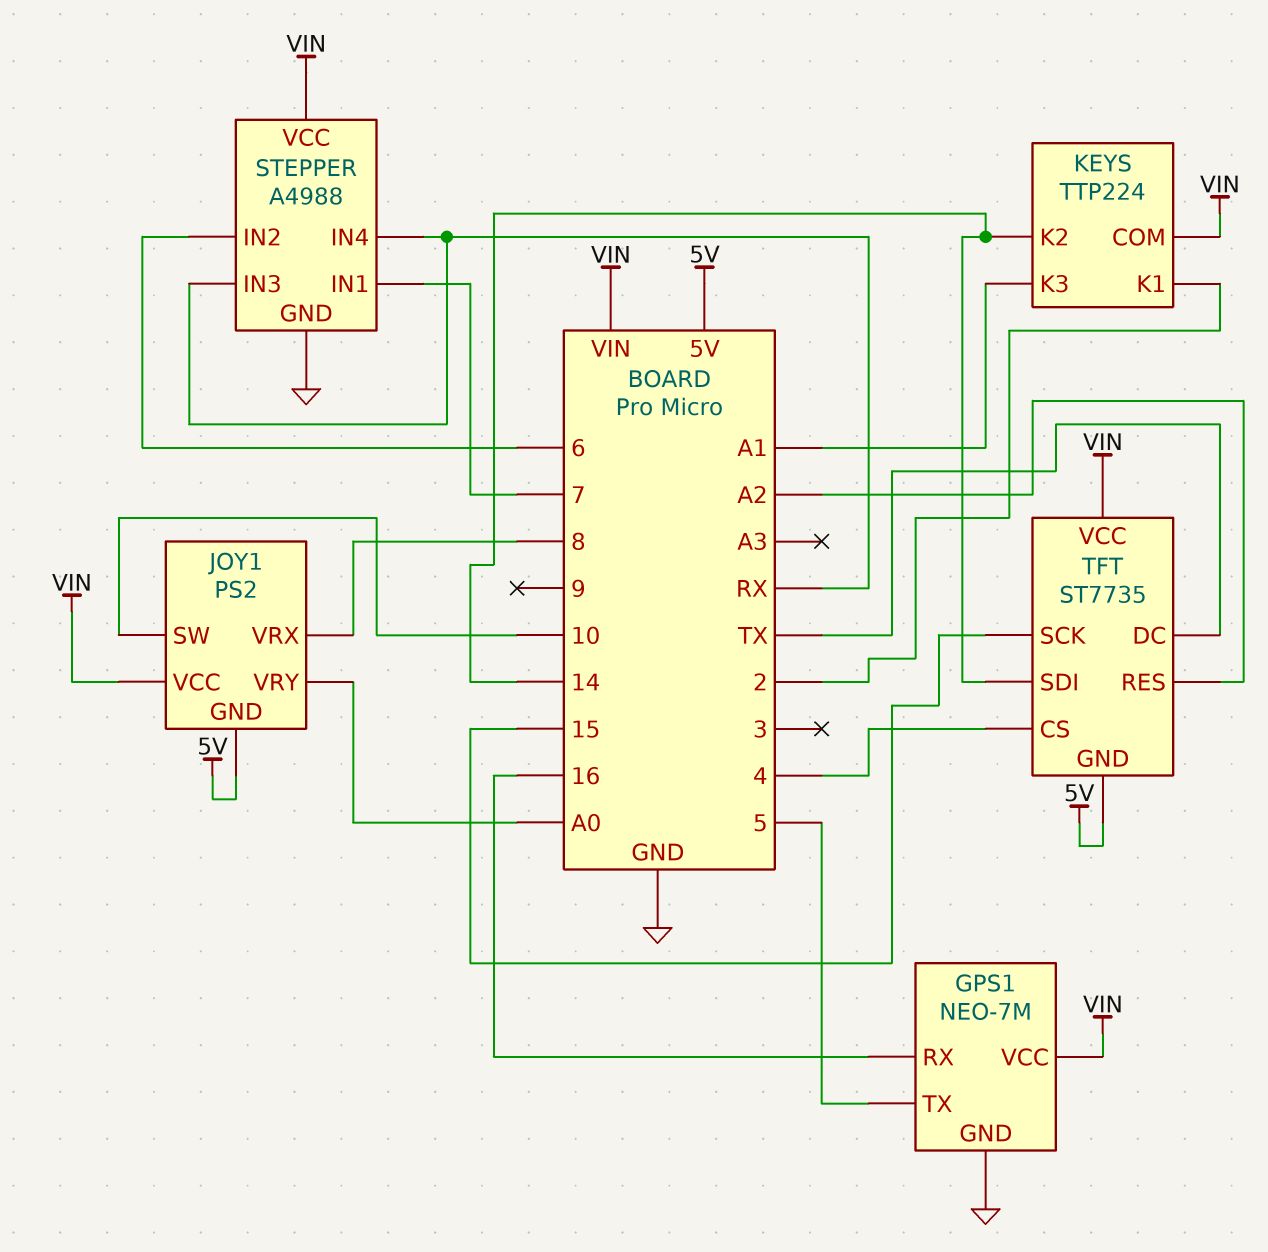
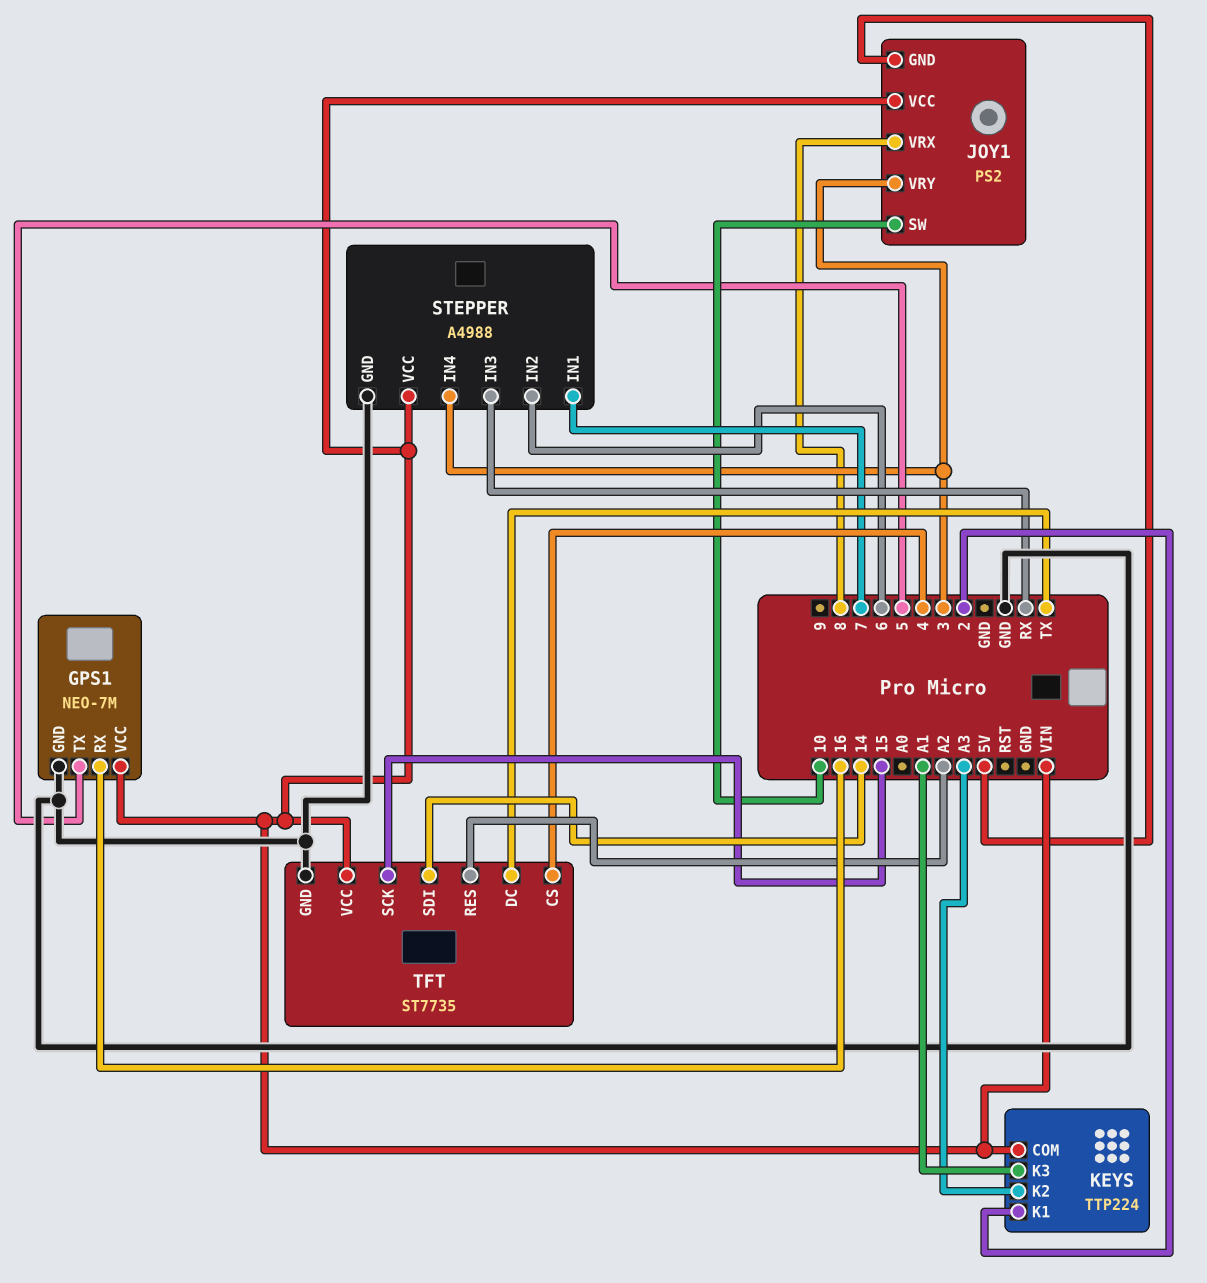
JOY1 pin VRY: A0 -> 3
KEYS pin K2: 14 -> A3
STEPPER pin IN4: RX -> 3
TFT pin GND: 5V -> GND

